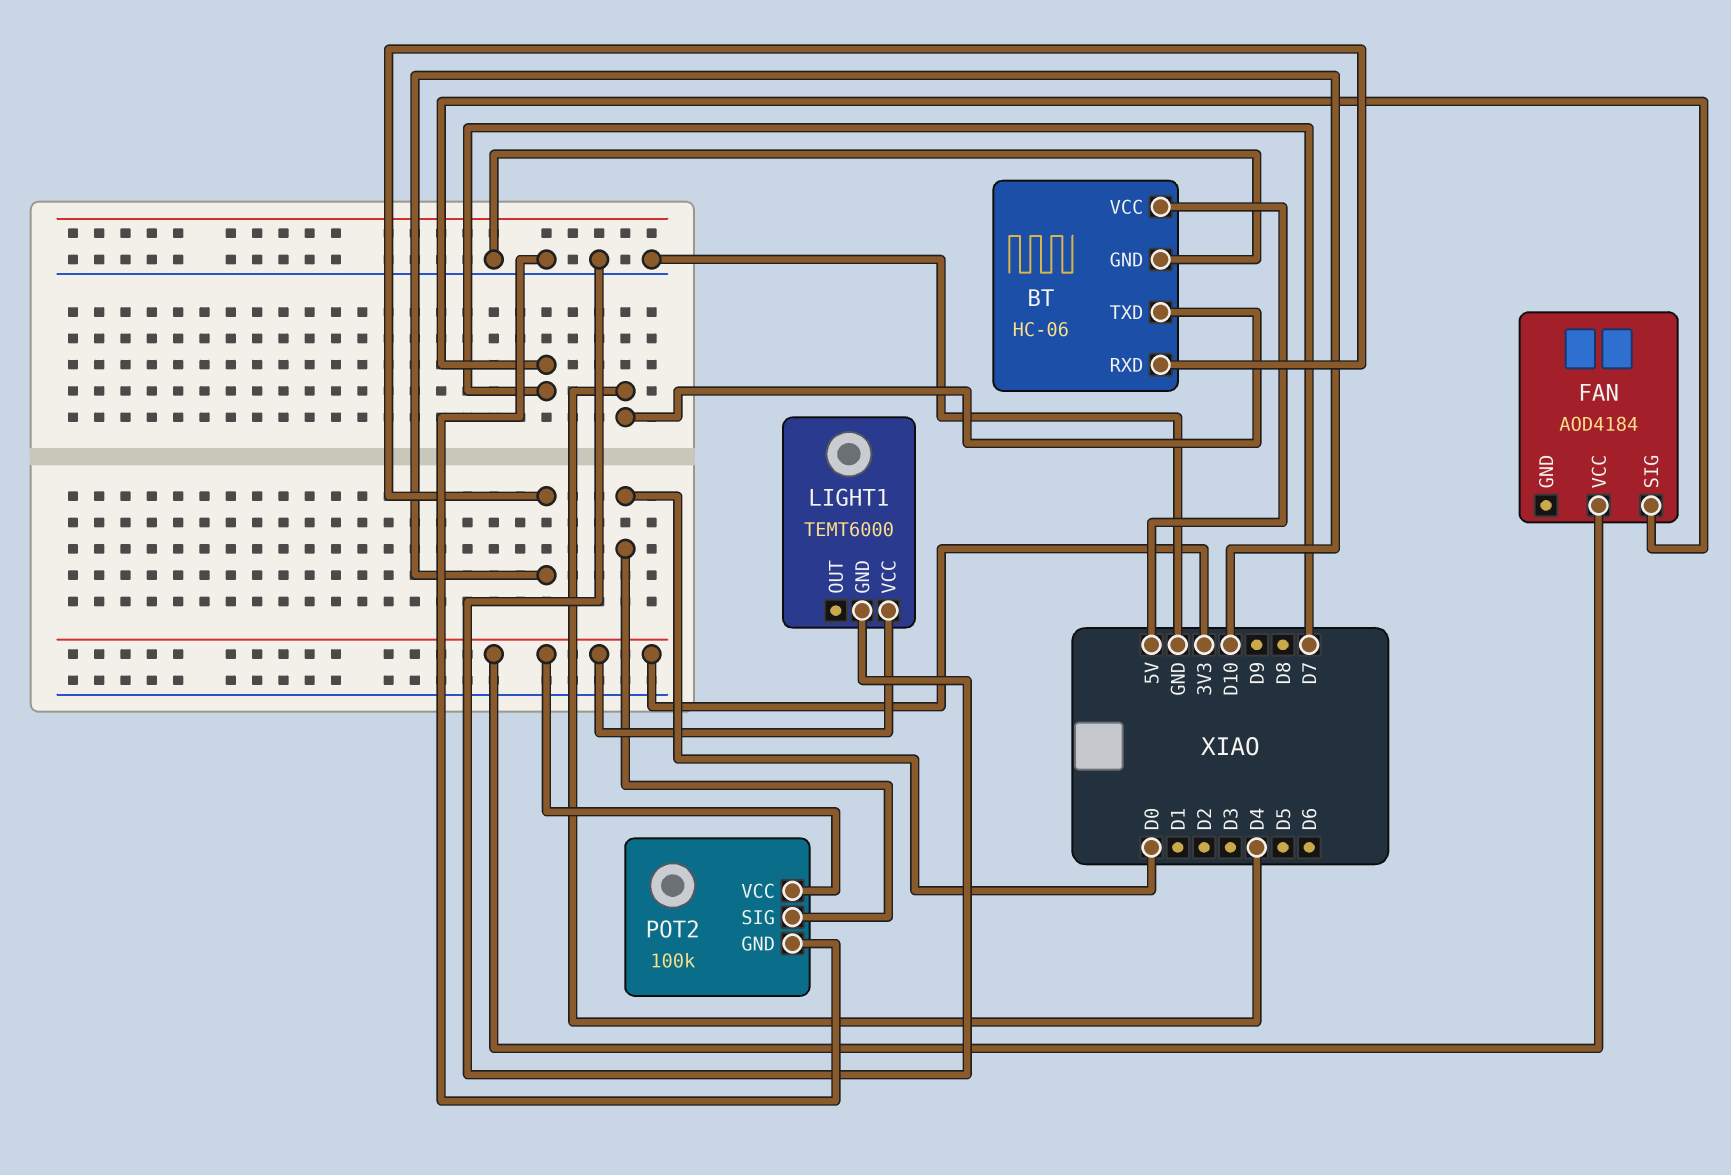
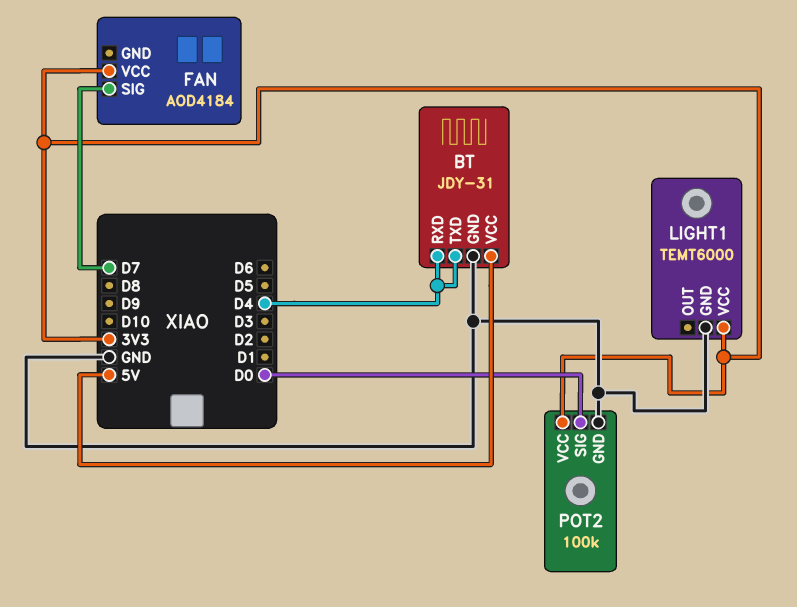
BT: HC-06 -> JDY-31
BT pin RXD: D10 -> D4

